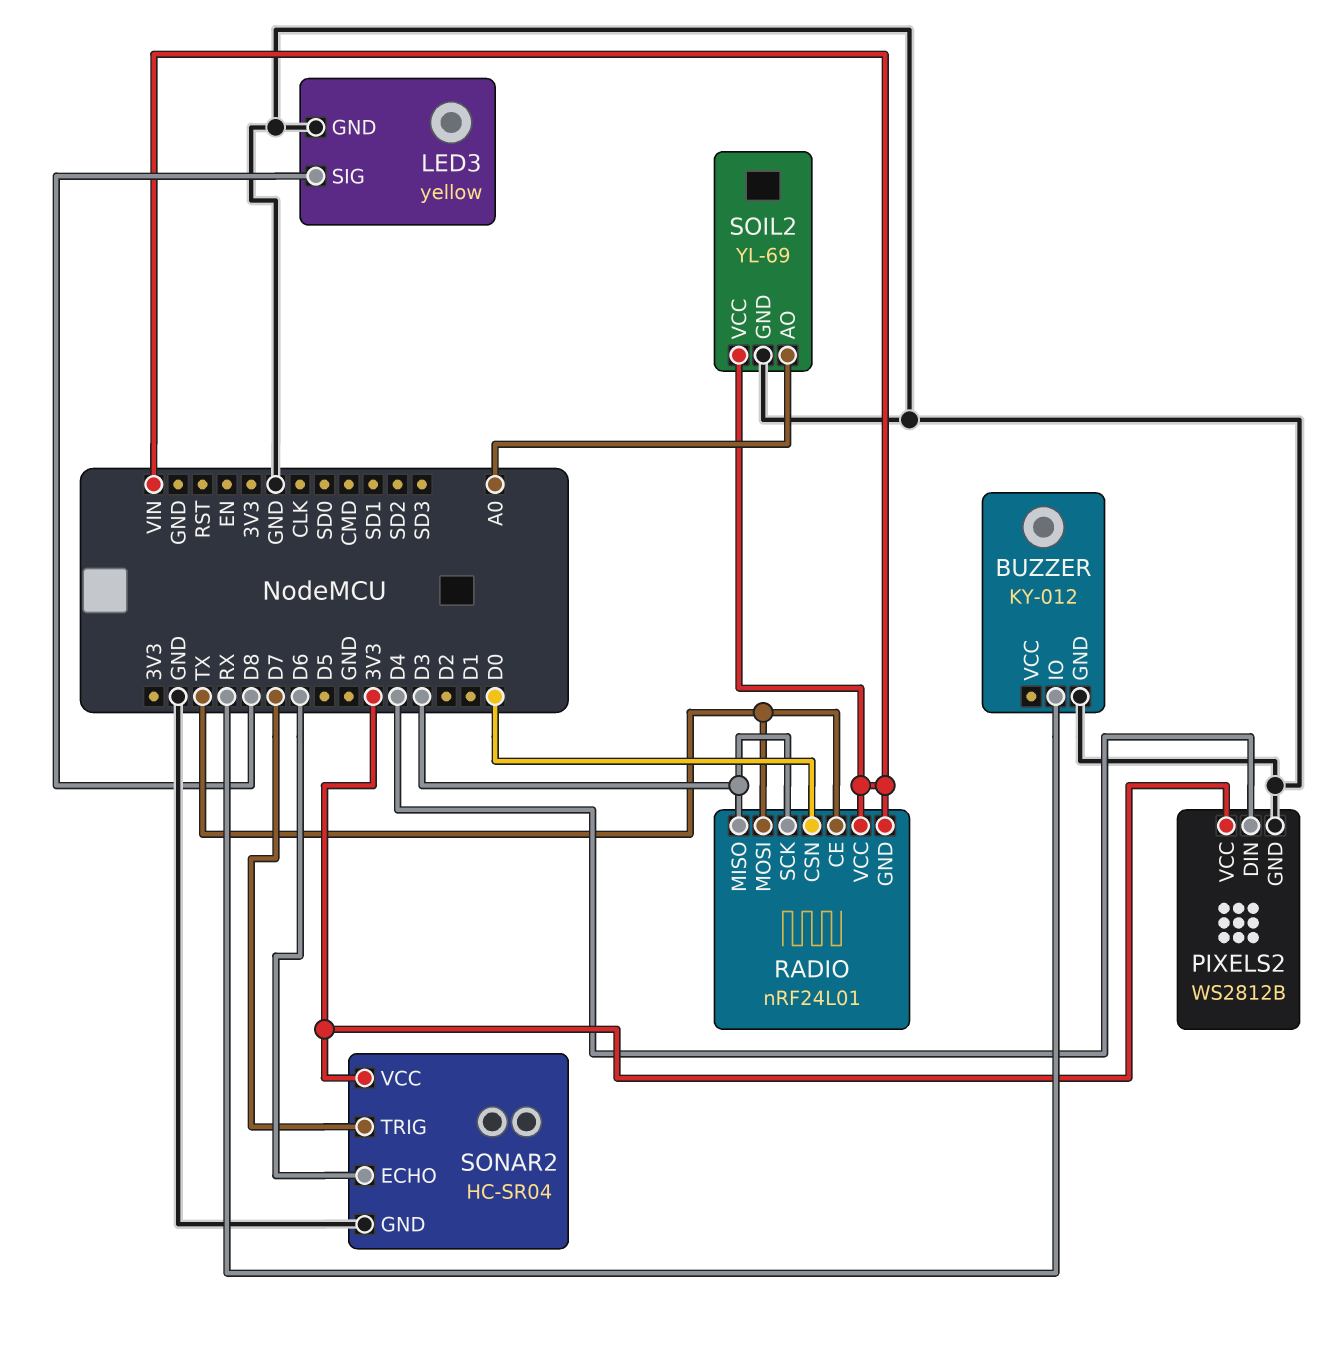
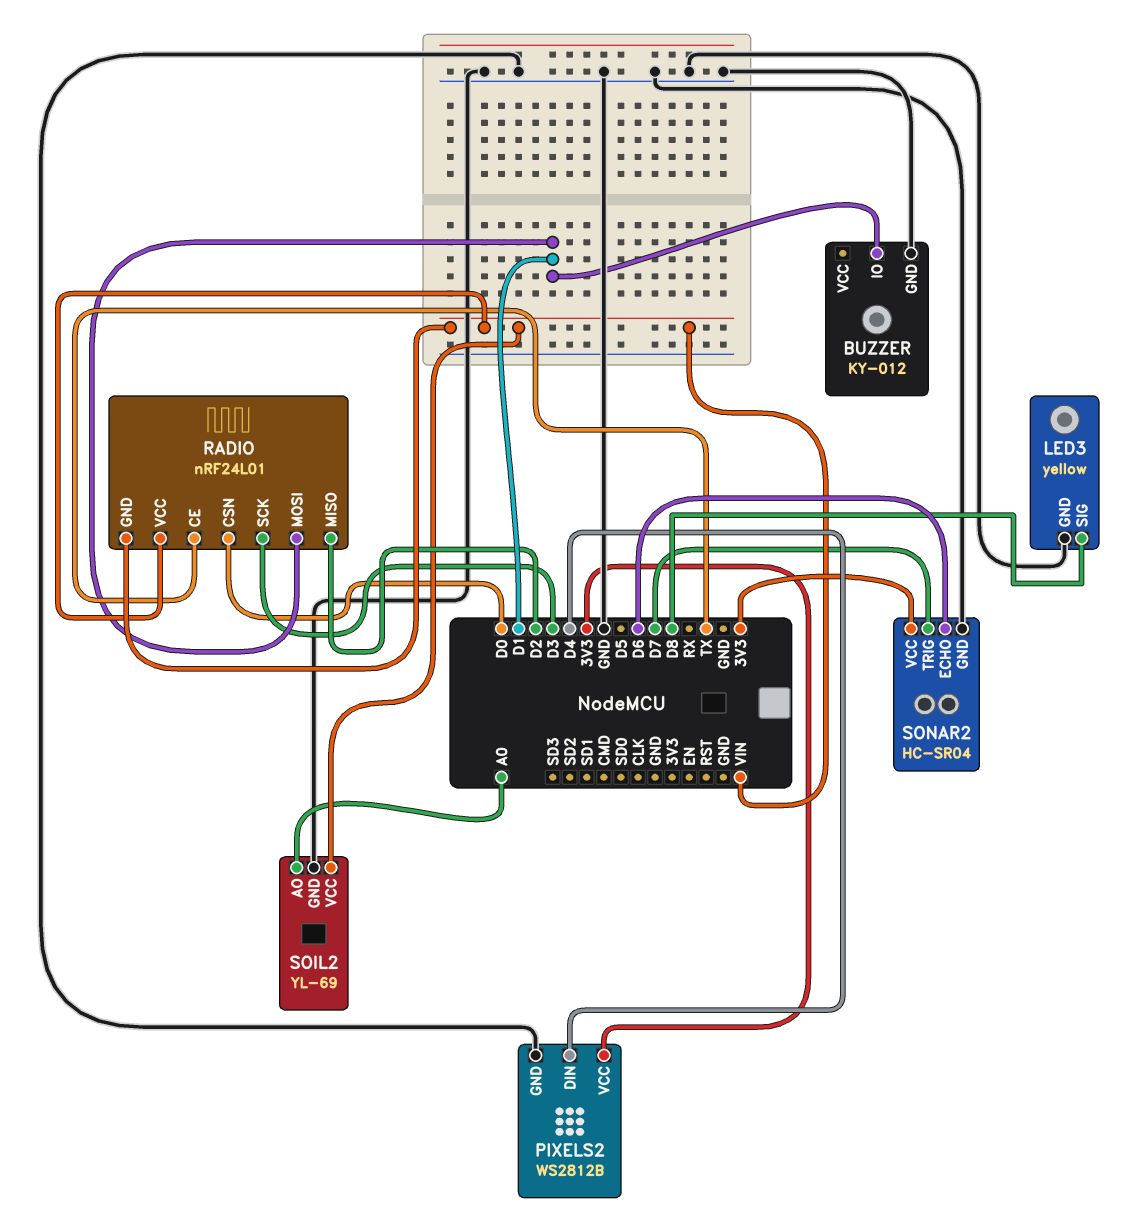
BUZZER pin IO: RX -> D1
RADIO pin MISO: D3 -> D2
RADIO pin MOSI: TX -> D1

